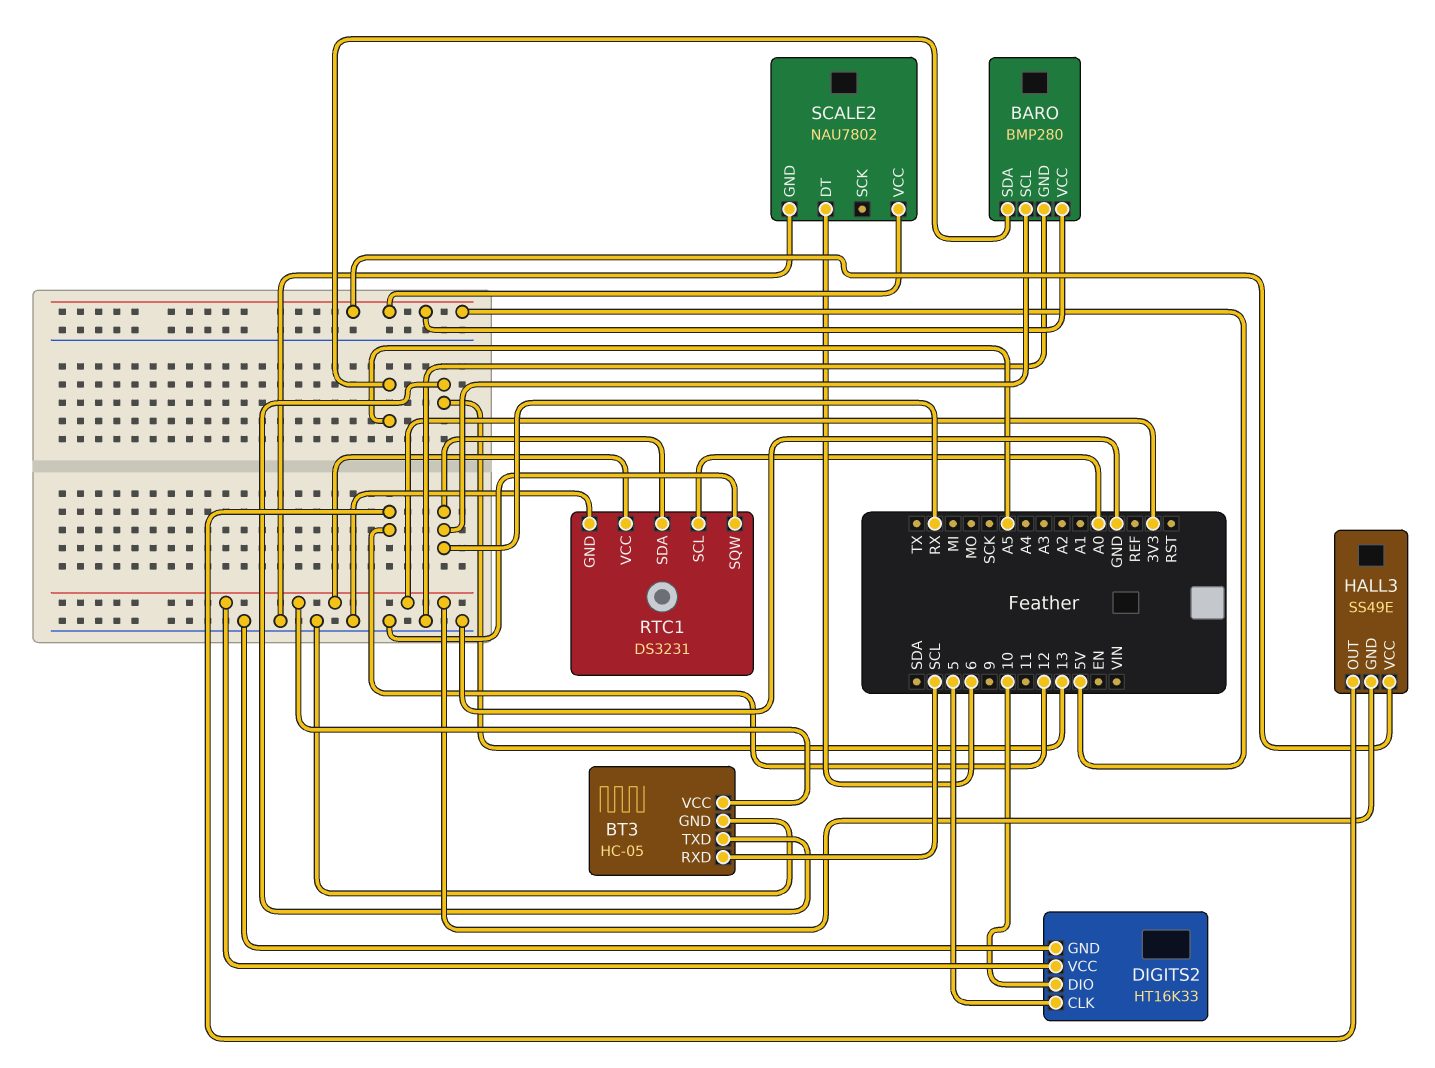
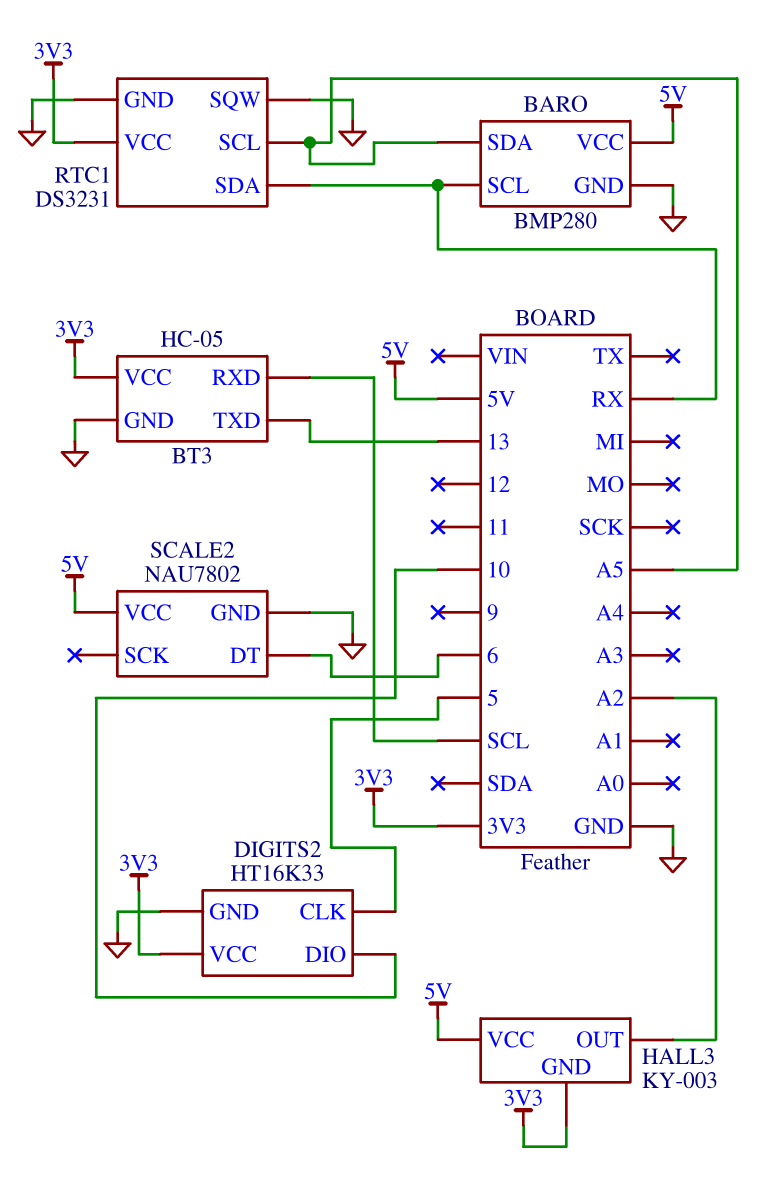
HALL3: SS49E -> KY-003
HALL3 pin OUT: 12 -> A2
RTC1 pin SCL: A0 -> A5

